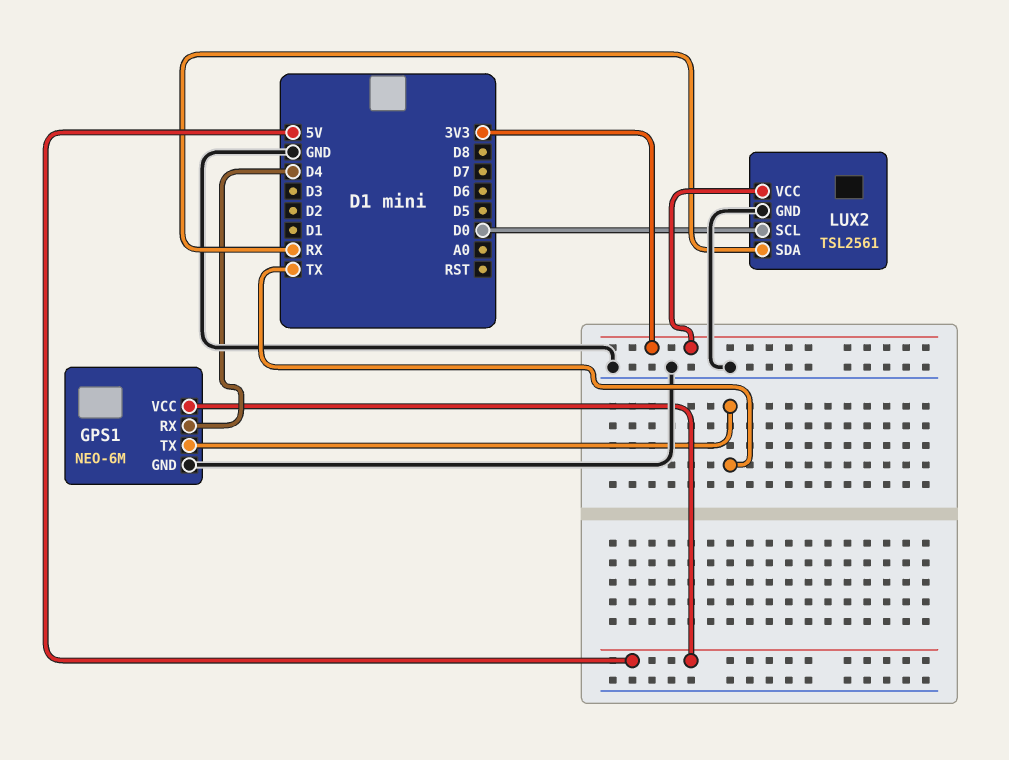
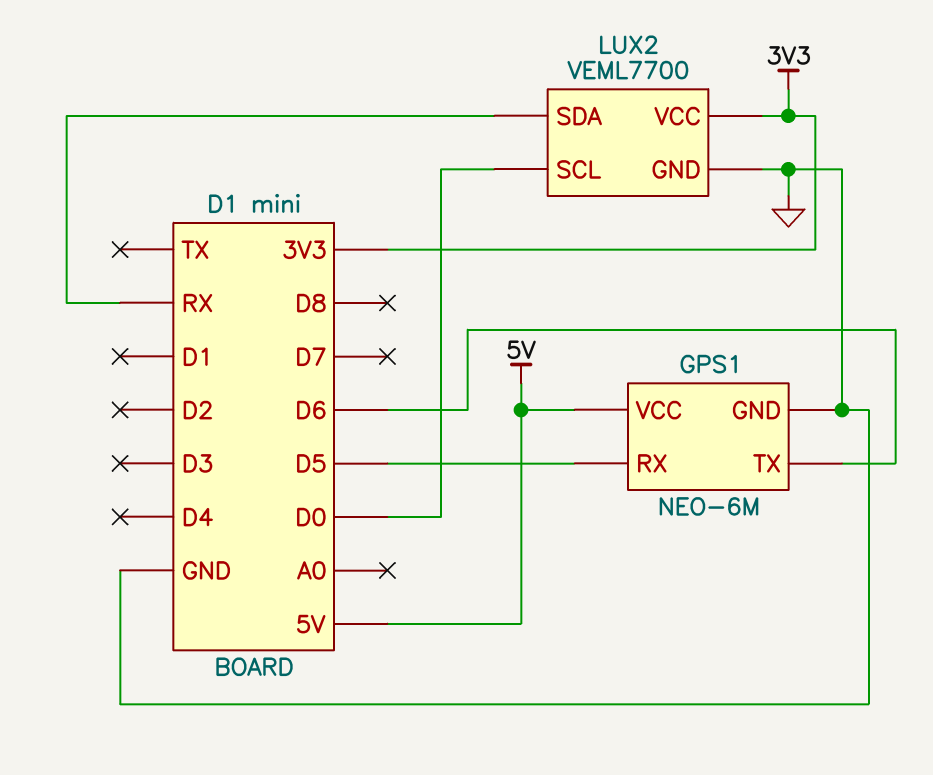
GPS1 pin RX: D4 -> D5
GPS1 pin TX: TX -> D6
LUX2: TSL2561 -> VEML7700

